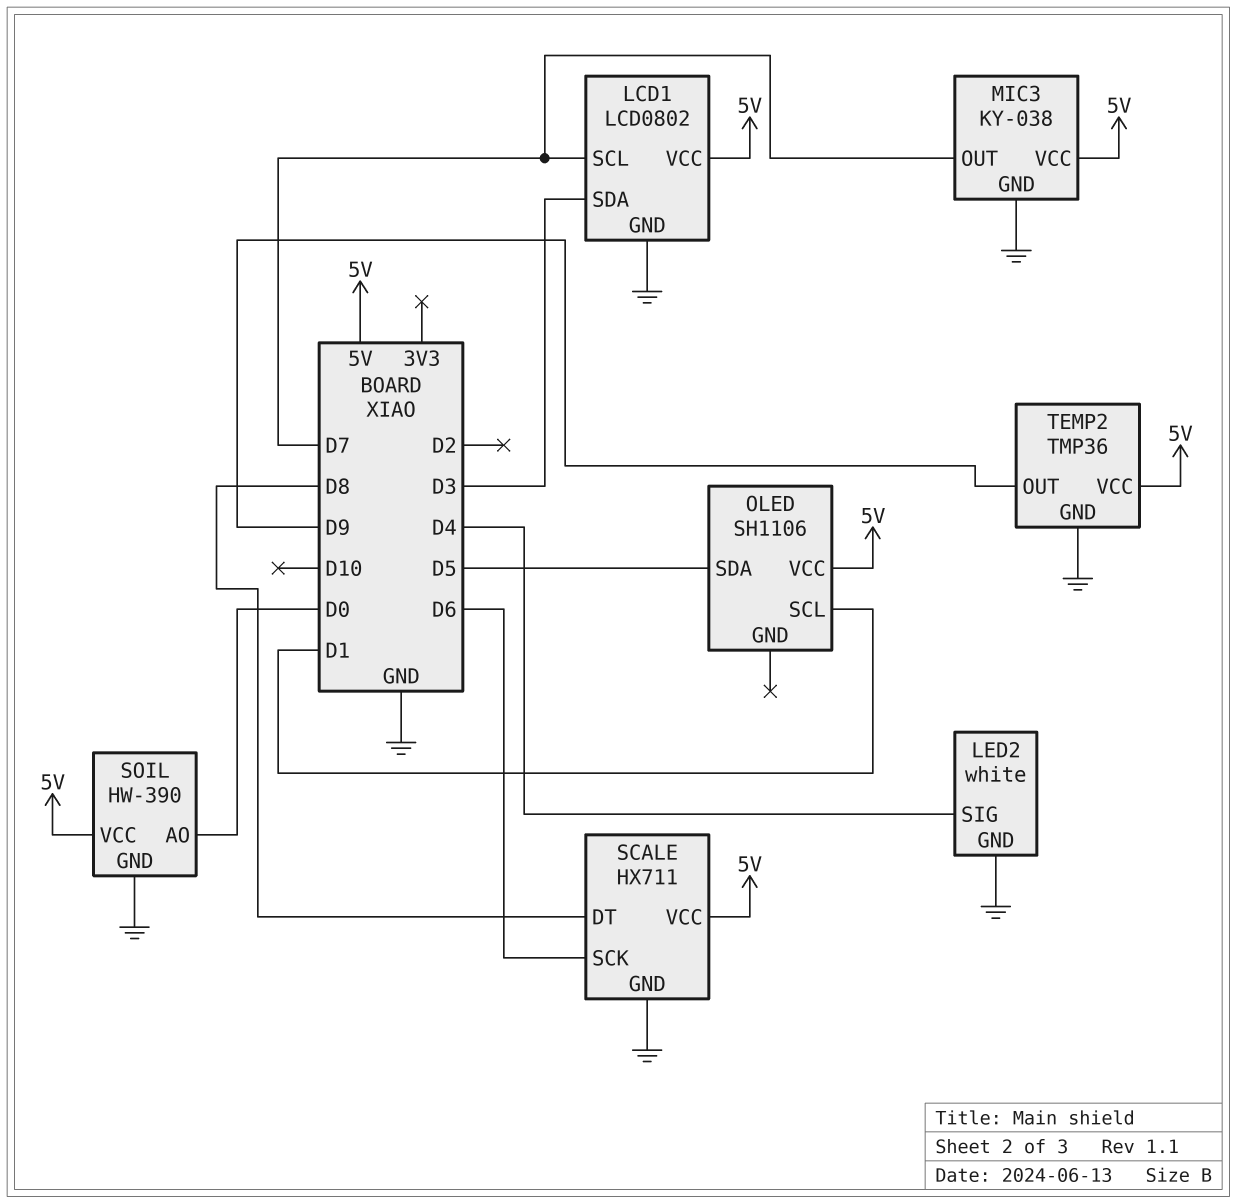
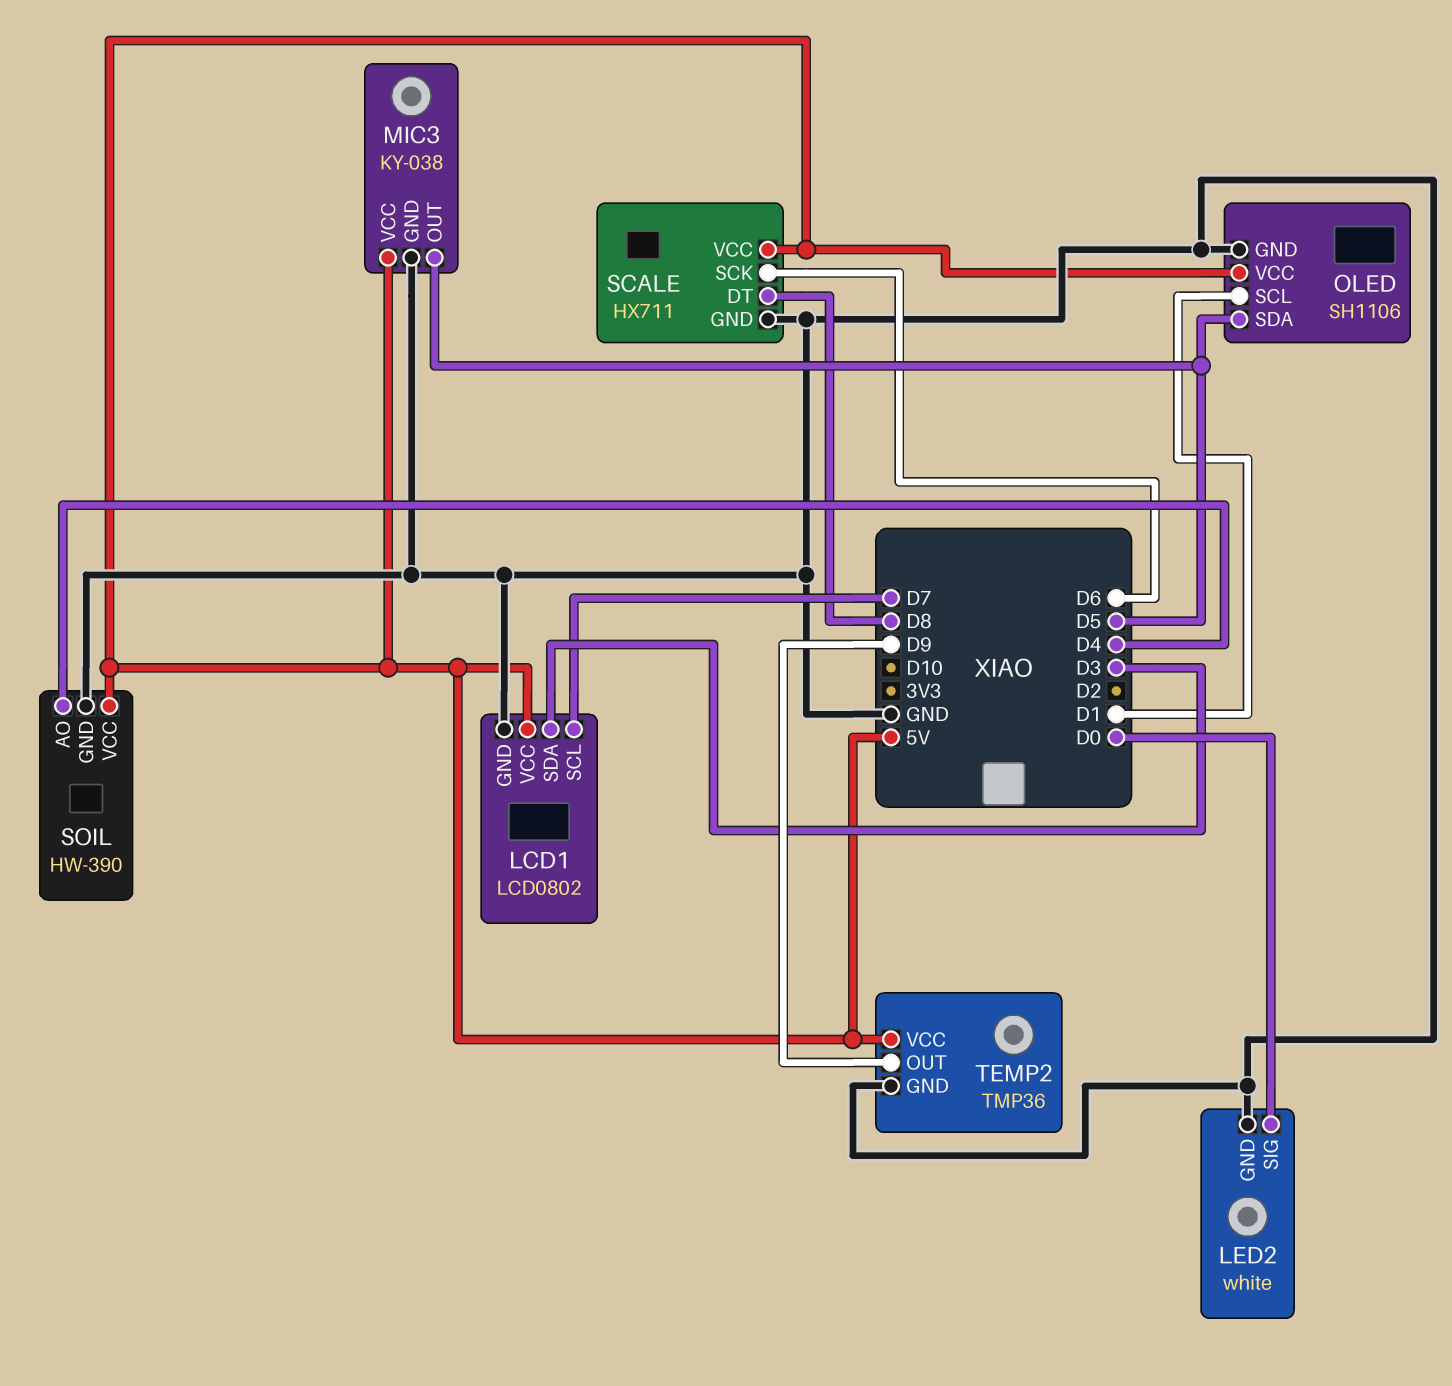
LED2 pin SIG: D4 -> D0
MIC3 pin OUT: D7 -> D5
OLED pin GND: none -> GND
SOIL pin AO: D0 -> D4

